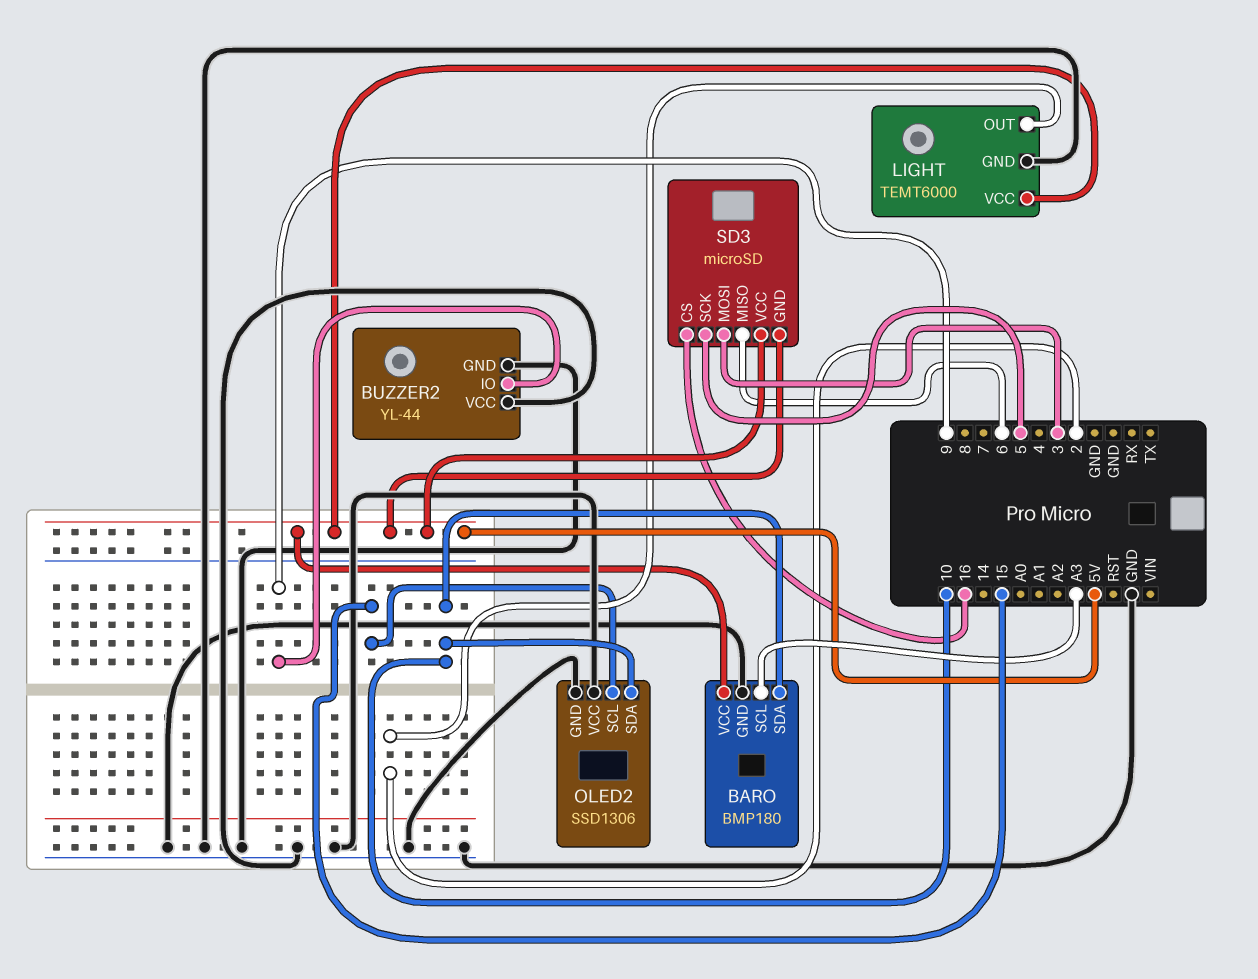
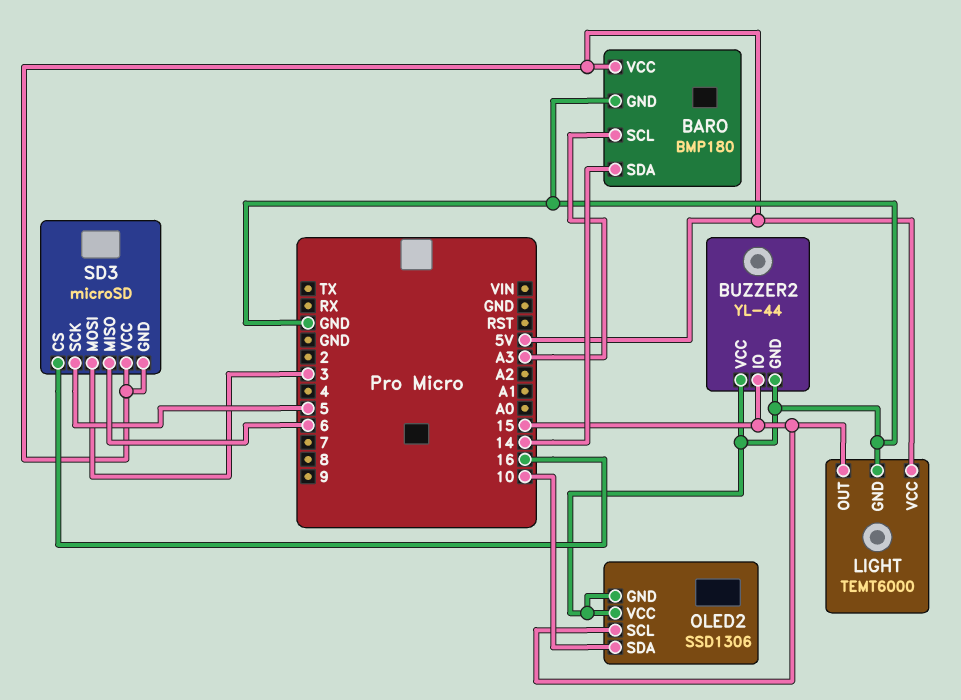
BARO pin SDA: 10 -> 14
BUZZER2 pin IO: 9 -> 15
LIGHT pin OUT: 2 -> 15

